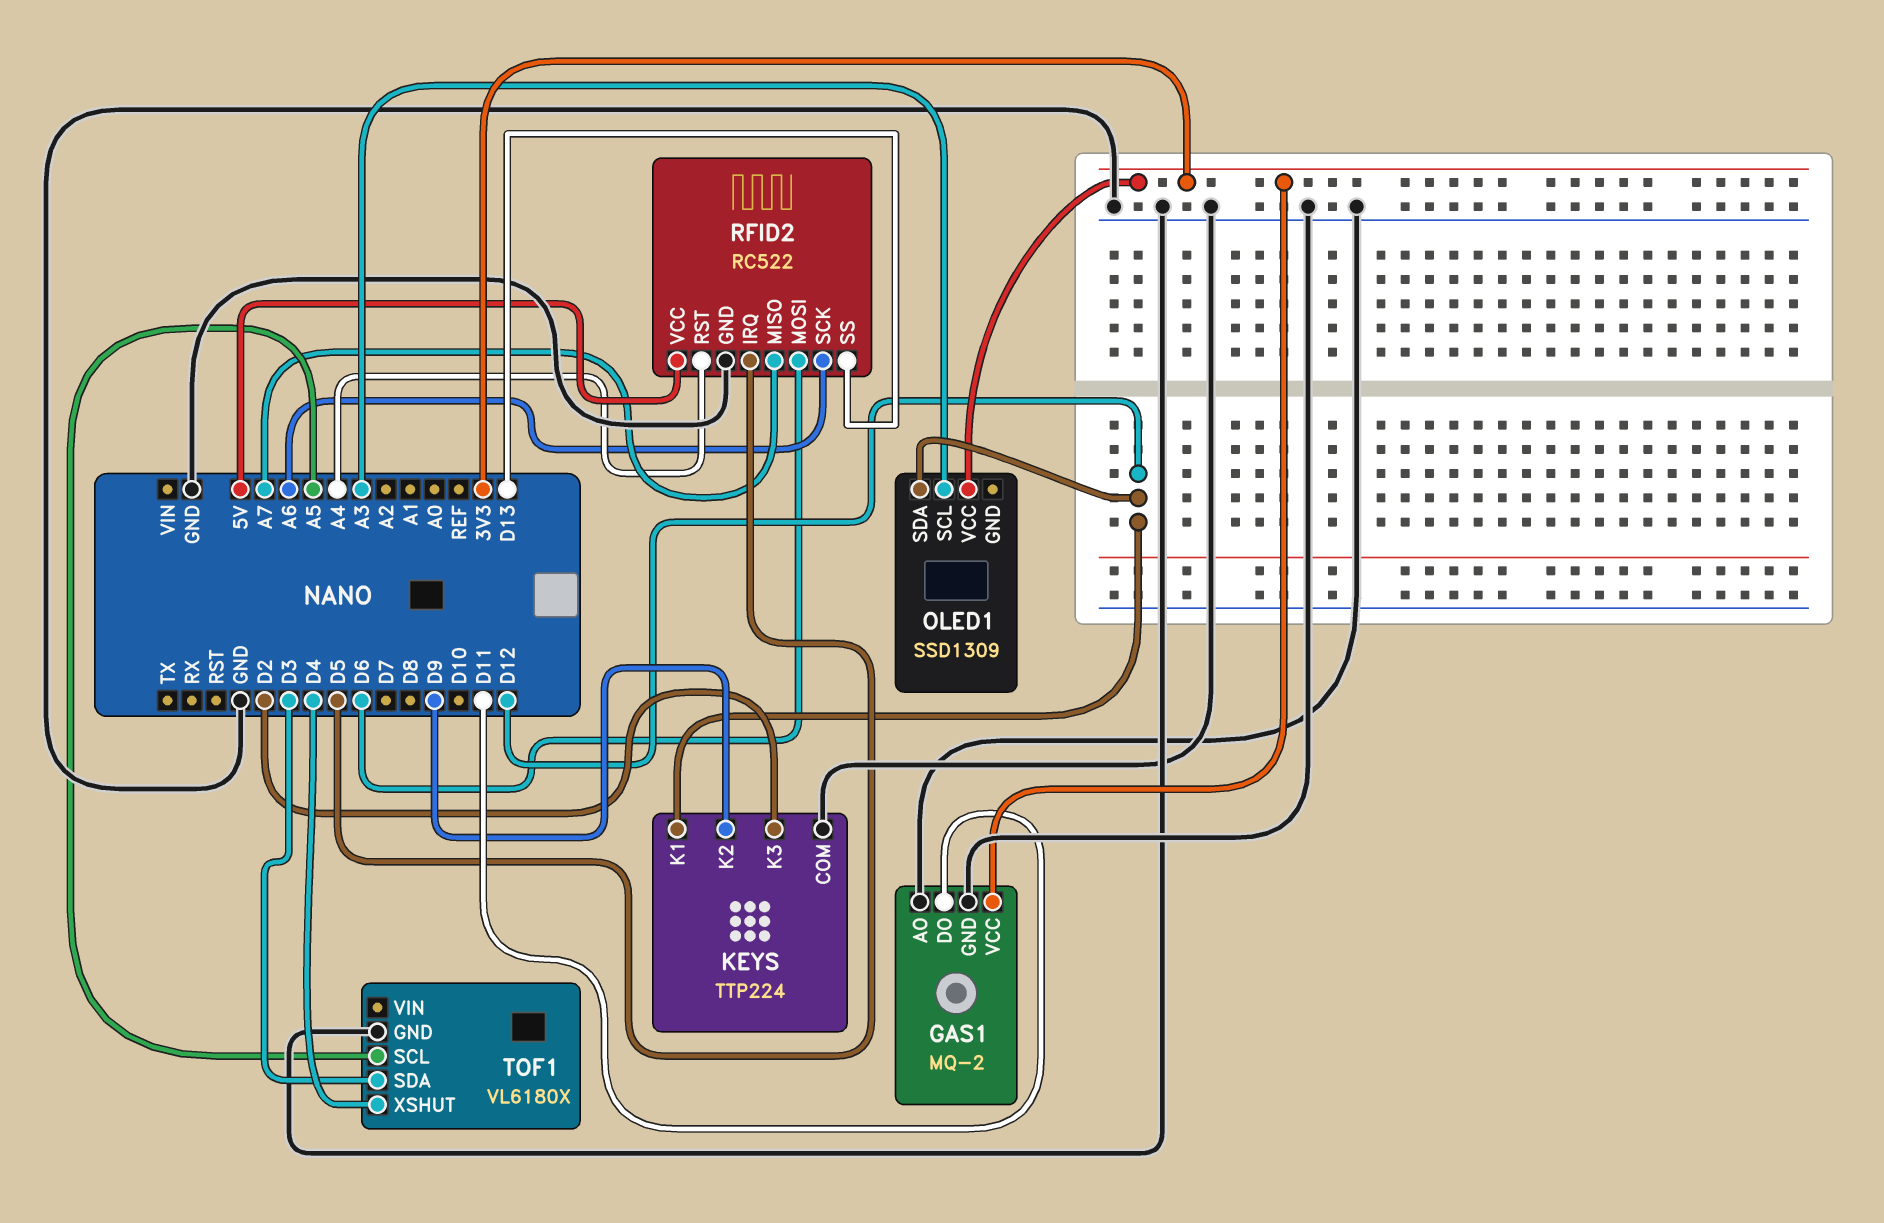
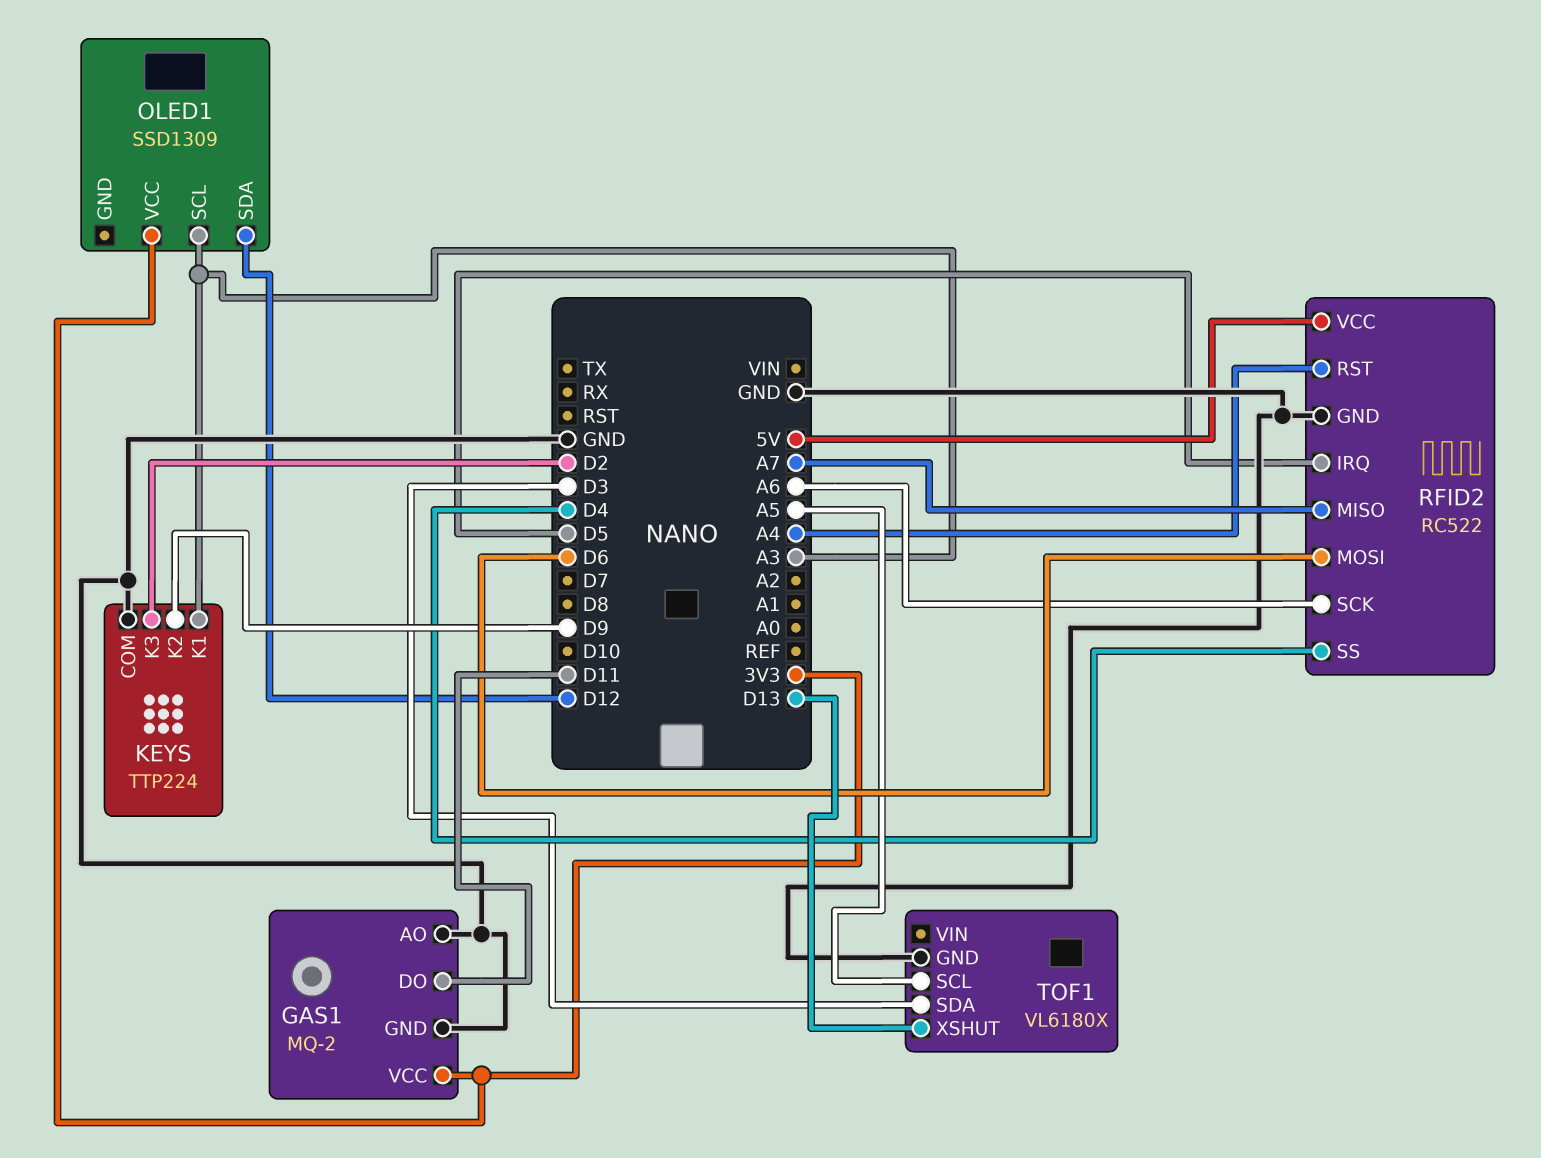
KEYS pin K1: D12 -> A3
RFID2 pin SS: D13 -> D4
TOF1 pin XSHUT: D4 -> D13

